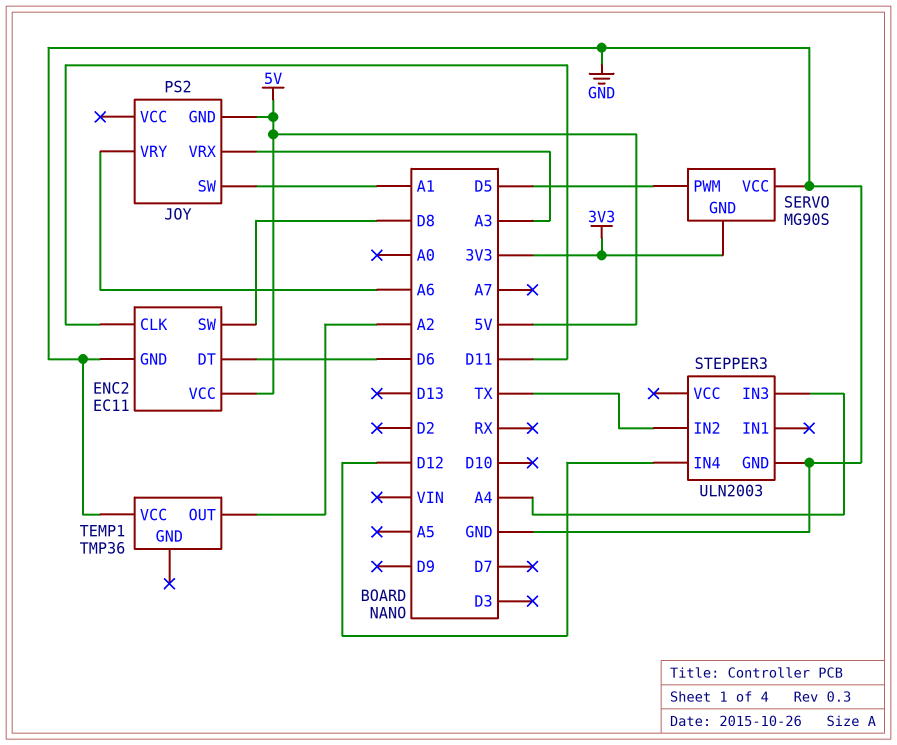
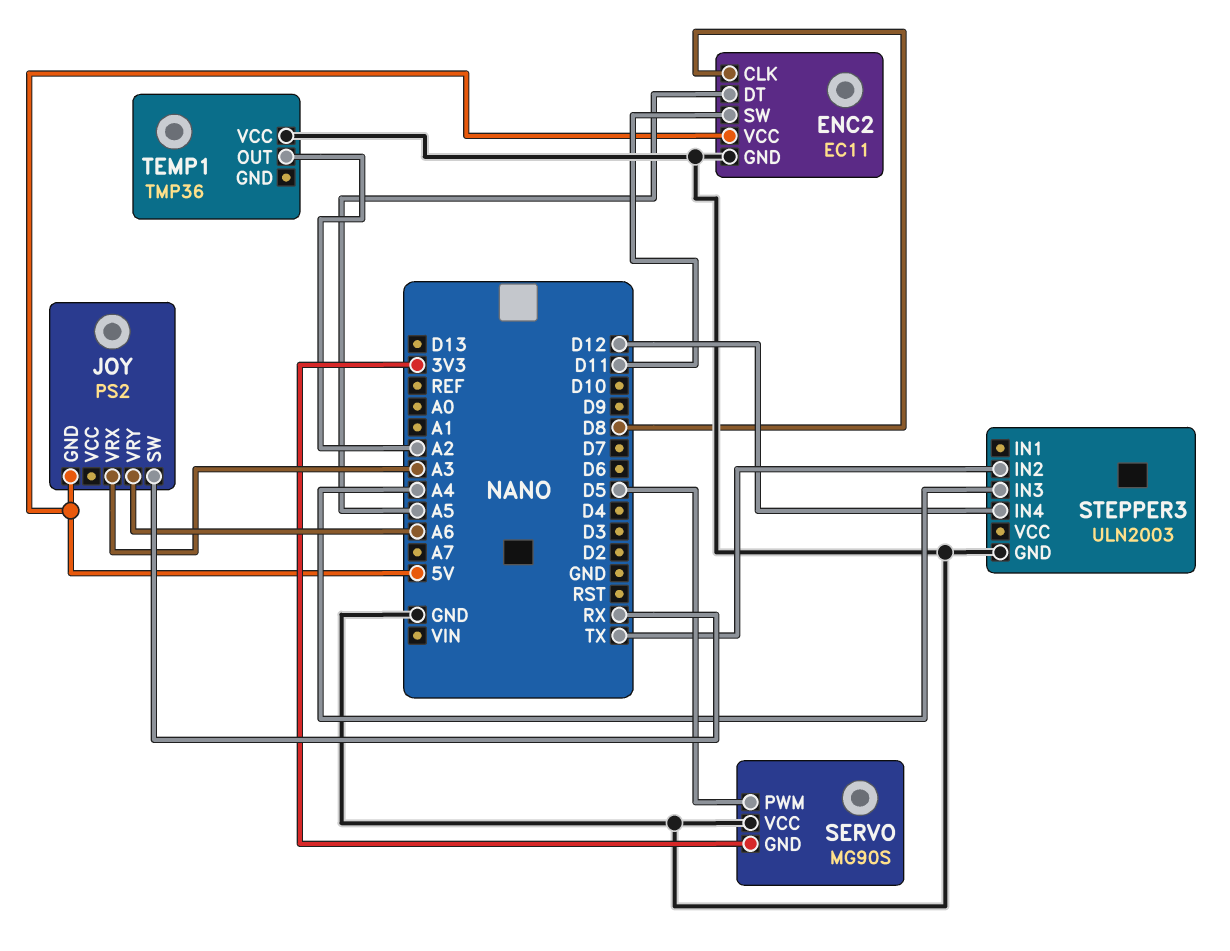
ENC2 pin CLK: D11 -> D8
ENC2 pin DT: D6 -> A5
ENC2 pin SW: D8 -> D11
JOY pin SW: A1 -> RX

